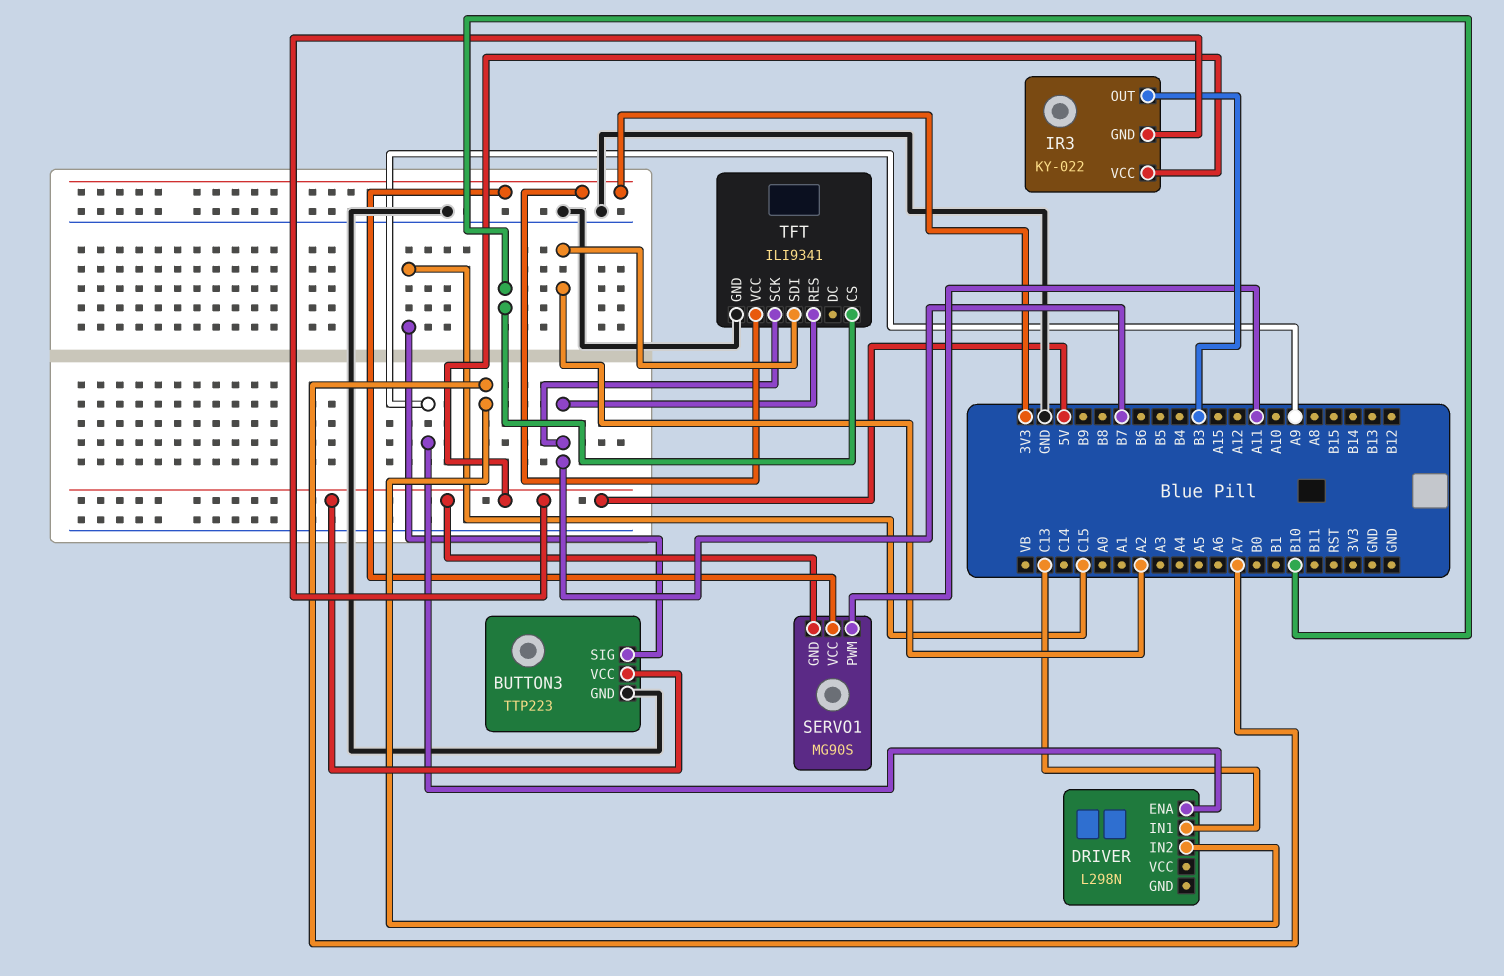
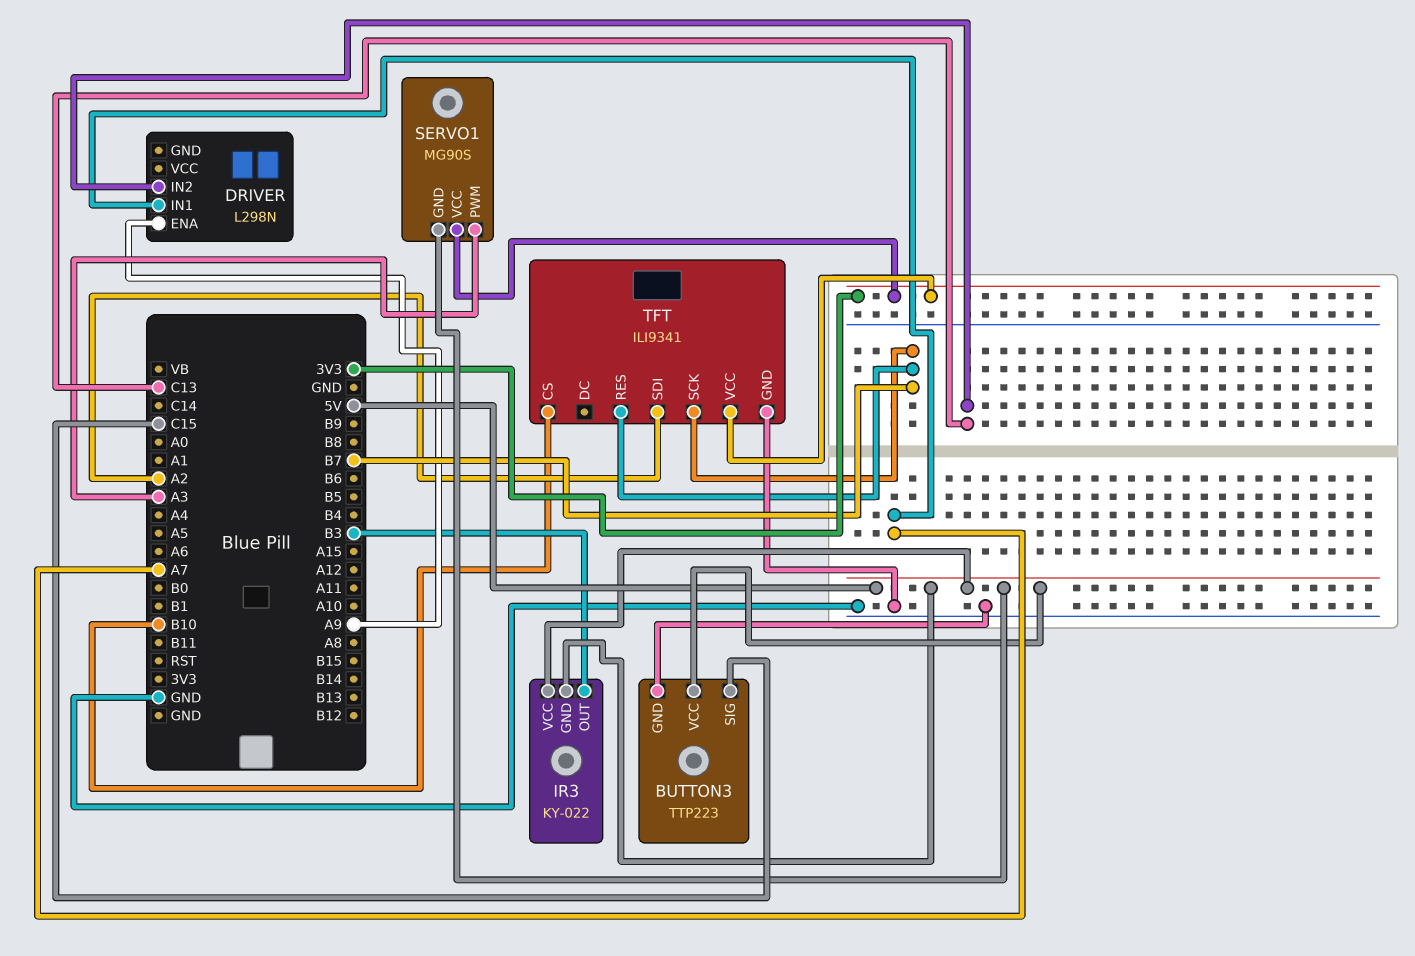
DRIVER pin IN1: C13 -> A7
DRIVER pin IN2: A7 -> C13
SERVO1 pin PWM: A11 -> A3

